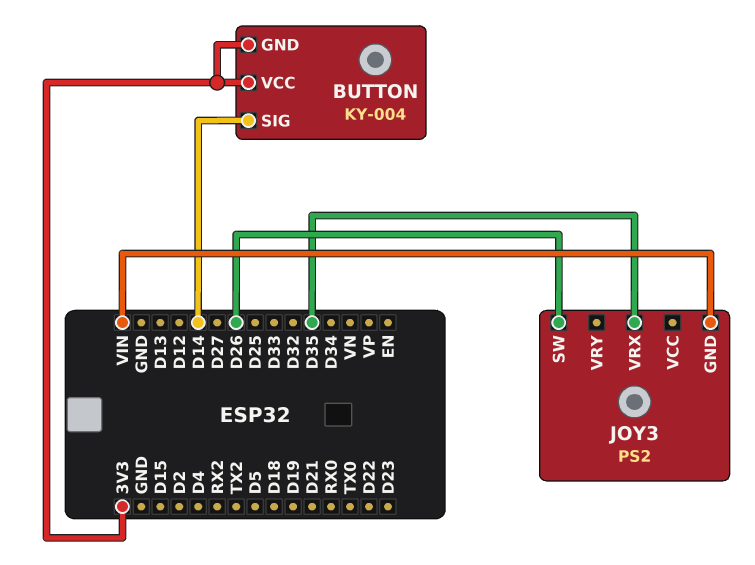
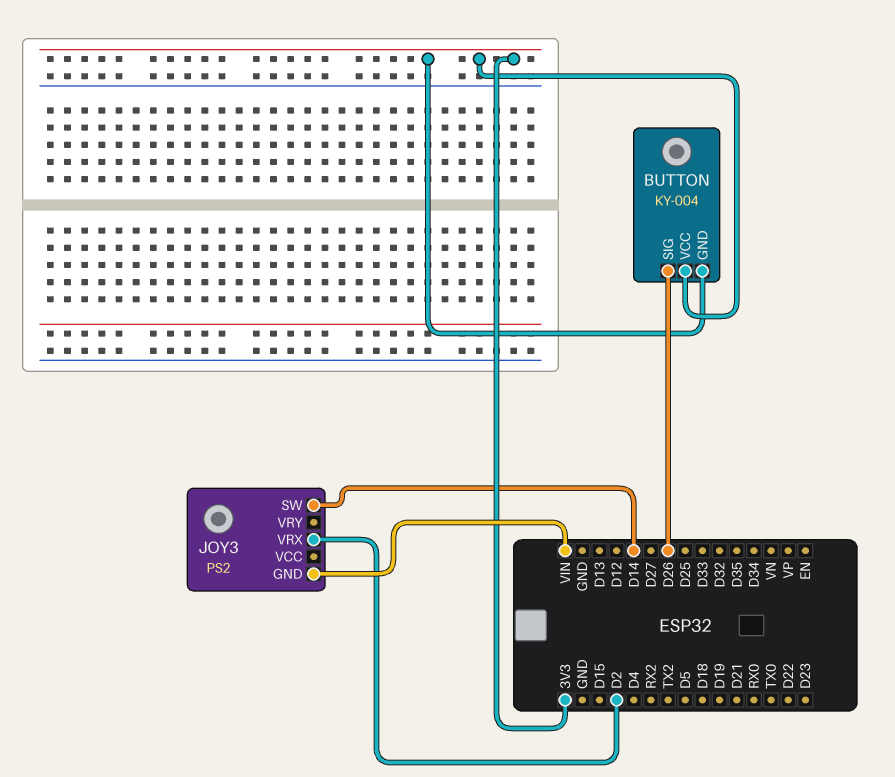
BUTTON pin SIG: D14 -> D26
JOY3 pin SW: D26 -> D14
JOY3 pin VRX: D35 -> D2

